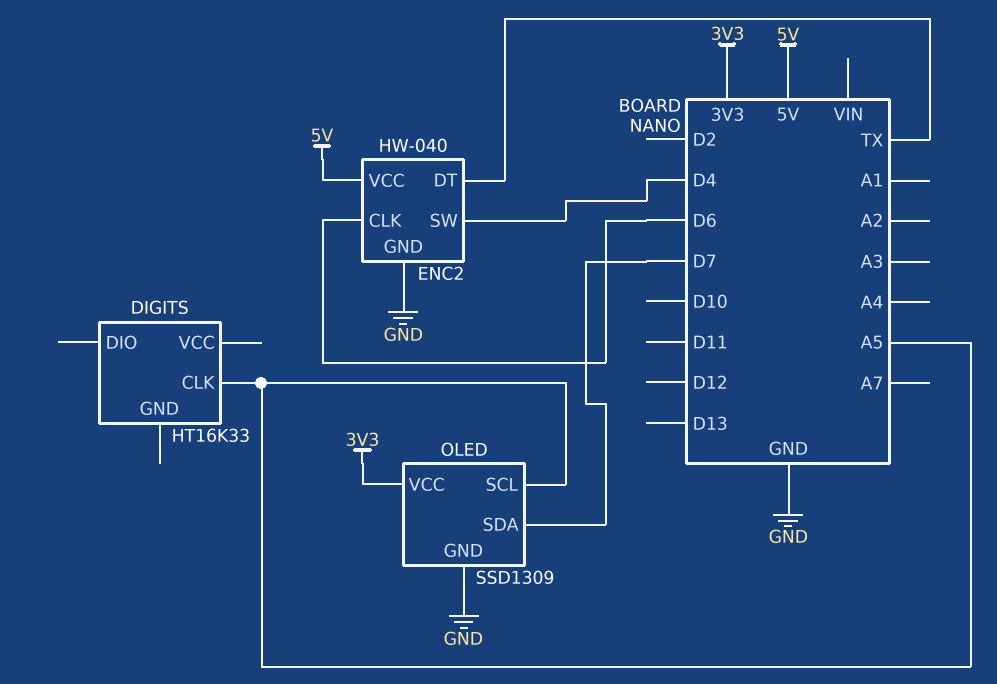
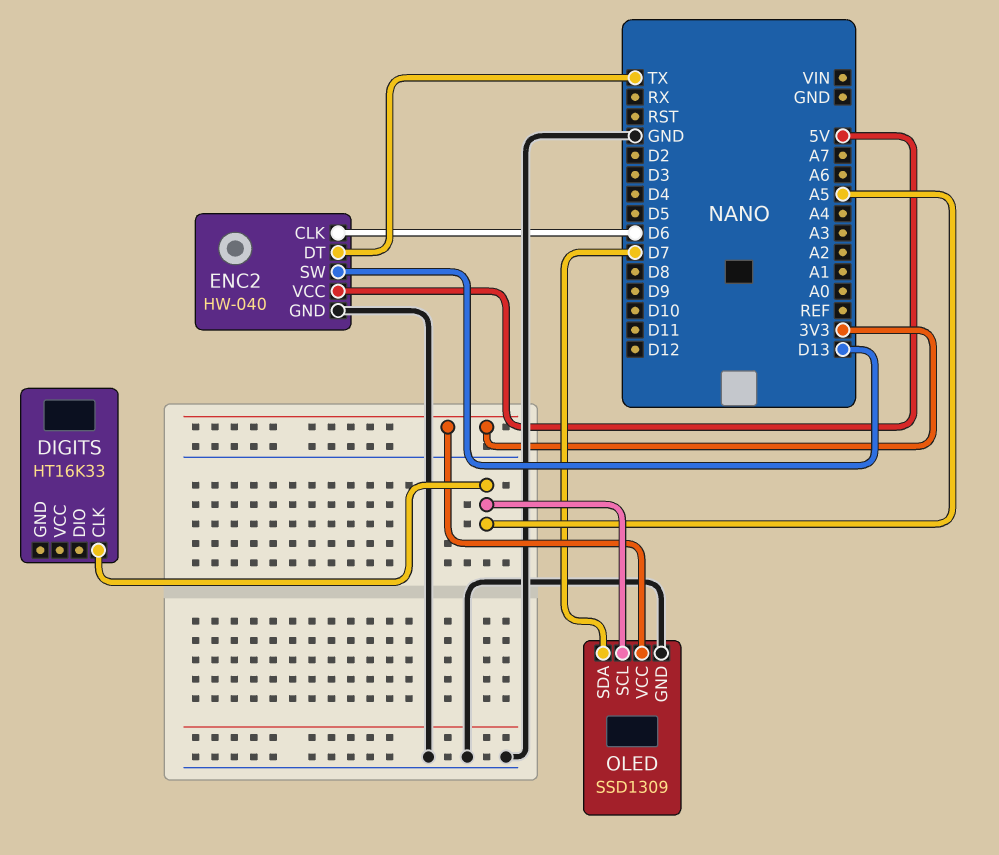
ENC2 pin SW: D4 -> D13

